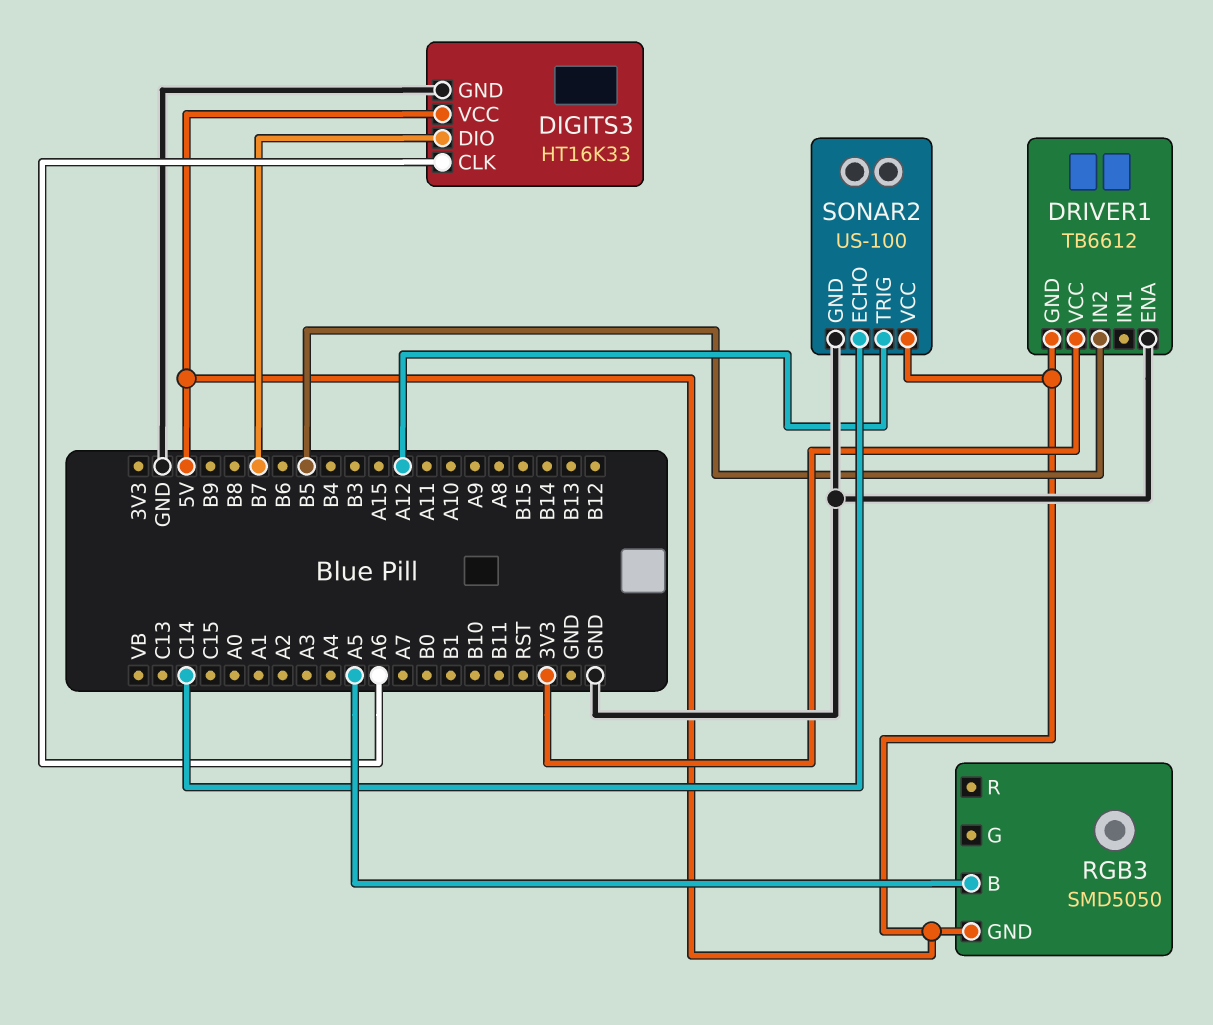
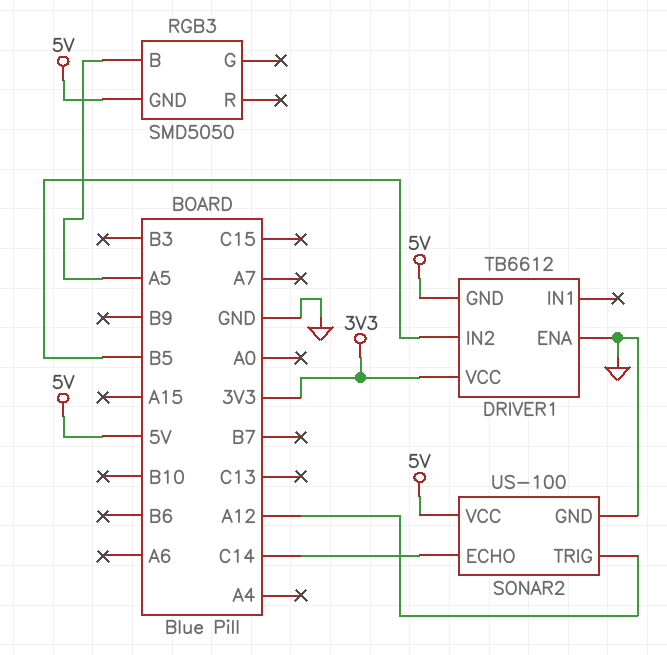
DIGITS3: HT16K33 -> none
DIGITS3 pin CLK: A6 -> none
DIGITS3 pin DIO: B7 -> none
DIGITS3 pin GND: GND -> none
DIGITS3 pin VCC: 5V -> none

